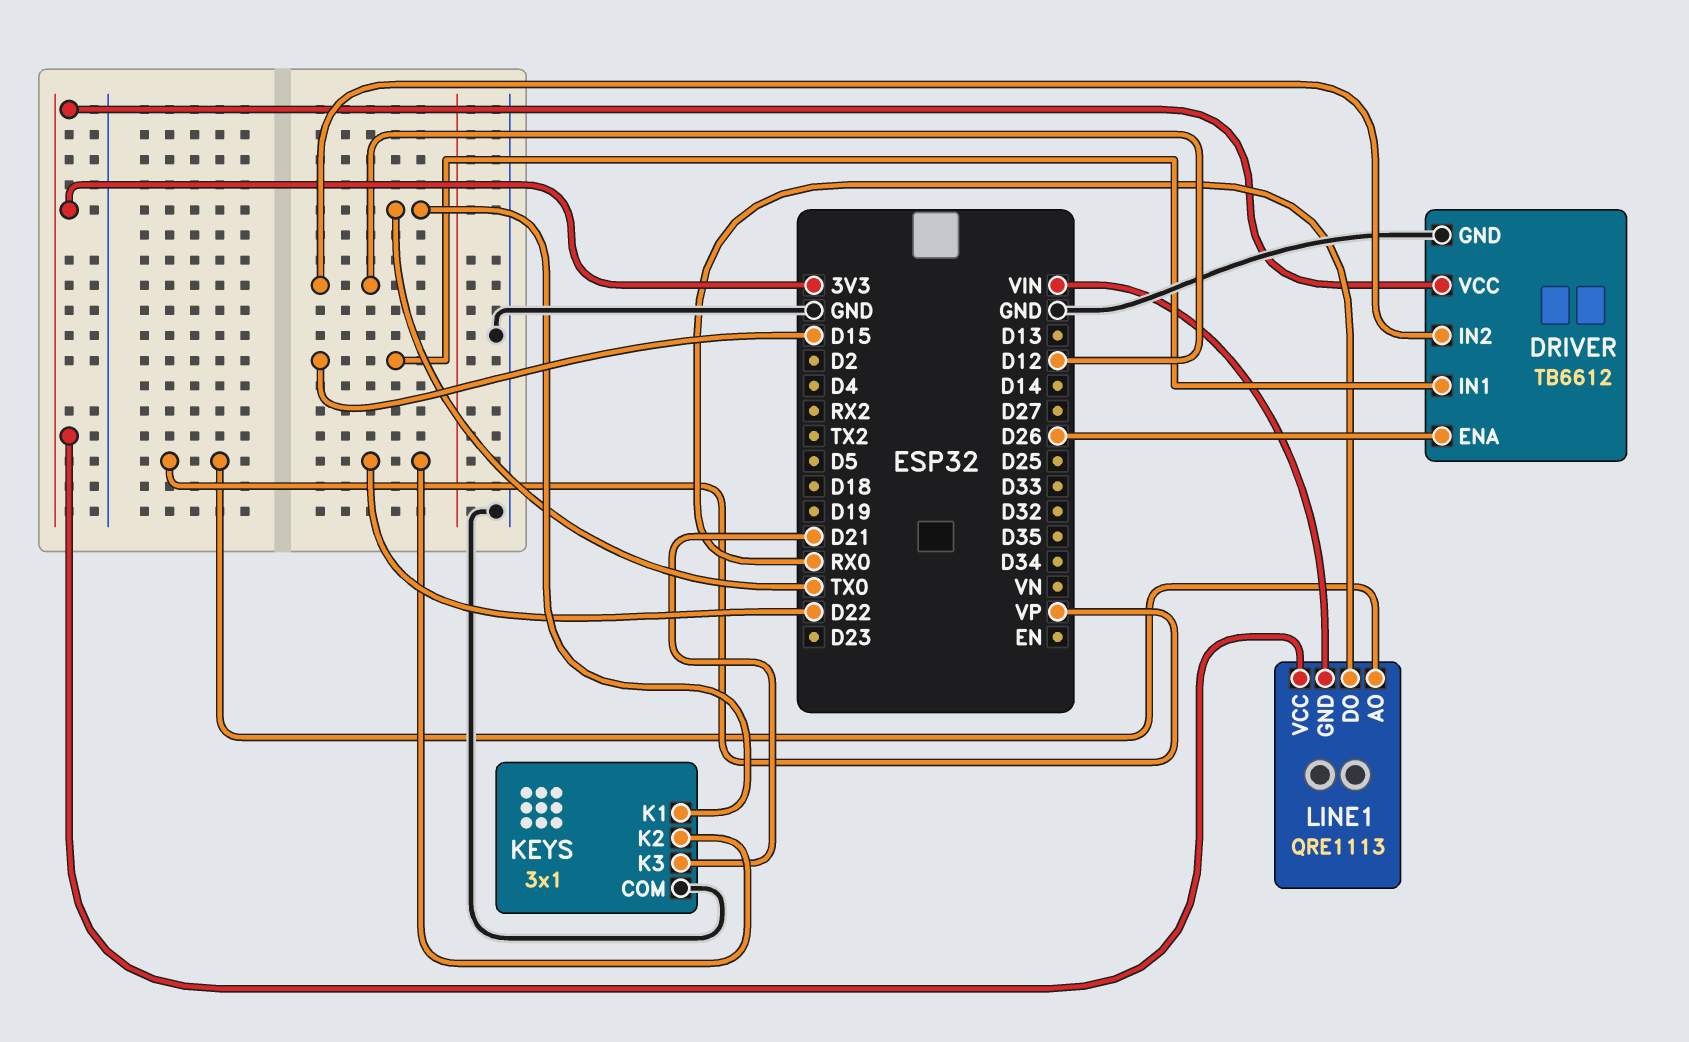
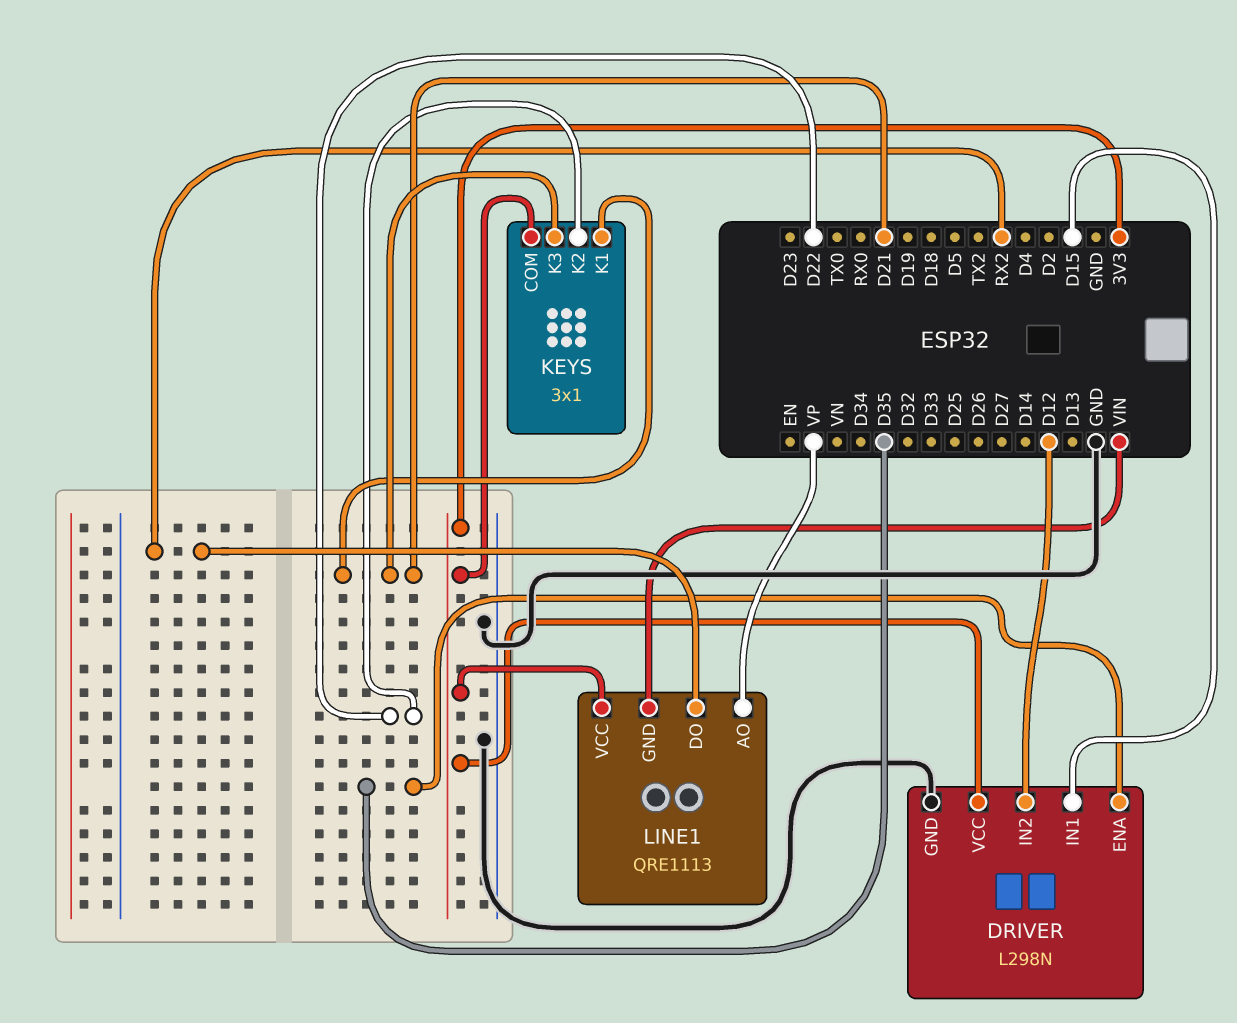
DRIVER: TB6612 -> L298N
DRIVER pin ENA: D26 -> D35
KEYS pin COM: GND -> 3V3
KEYS pin K1: TX0 -> D21
LINE1 pin DO: RX0 -> RX2

